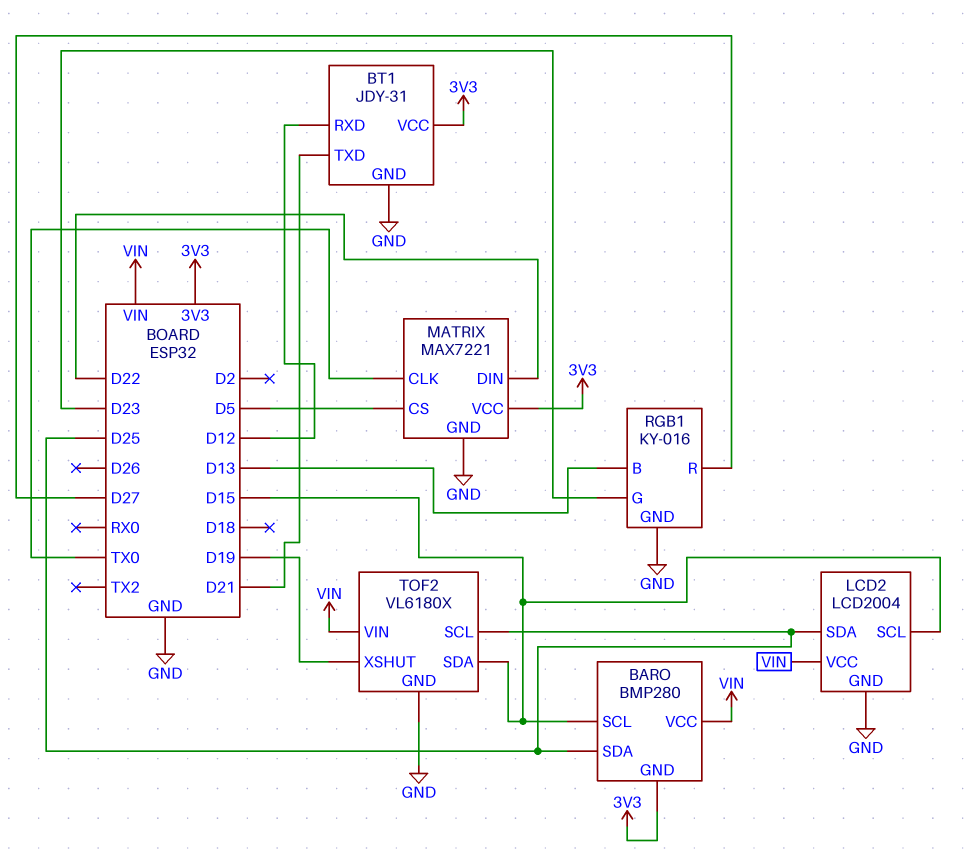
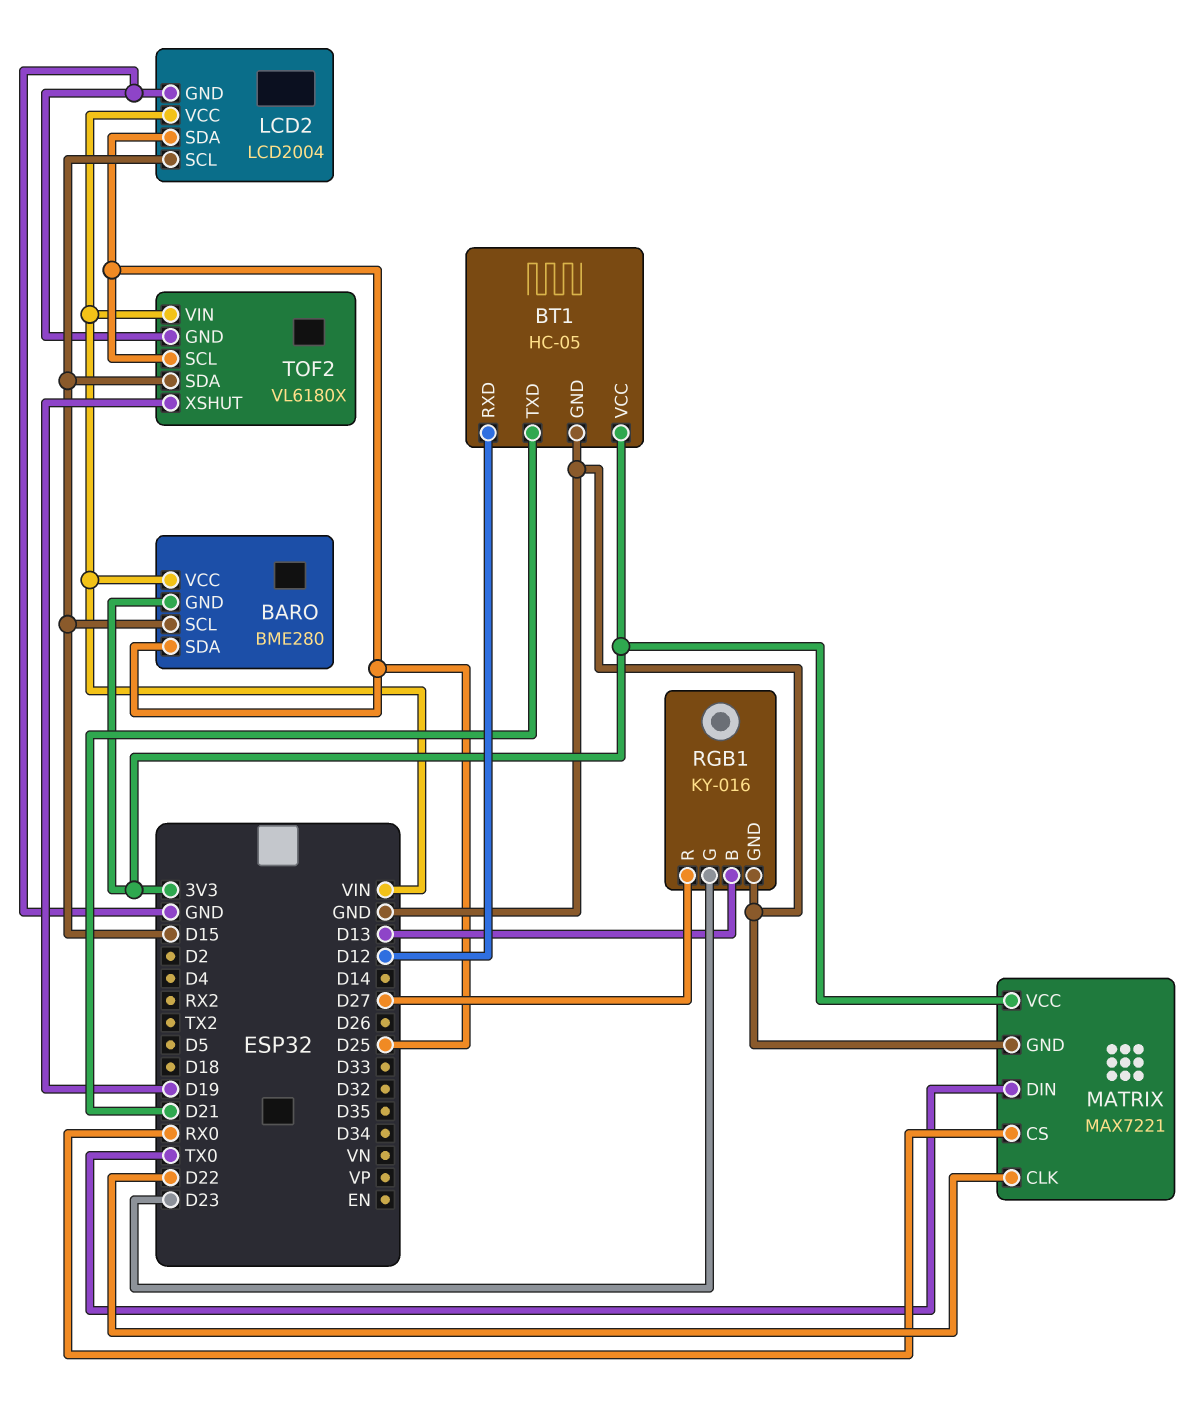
BARO: BMP280 -> BME280
BT1: JDY-31 -> HC-05
MATRIX pin CLK: TX0 -> D22
MATRIX pin CS: D5 -> RX0
MATRIX pin DIN: D22 -> TX0

